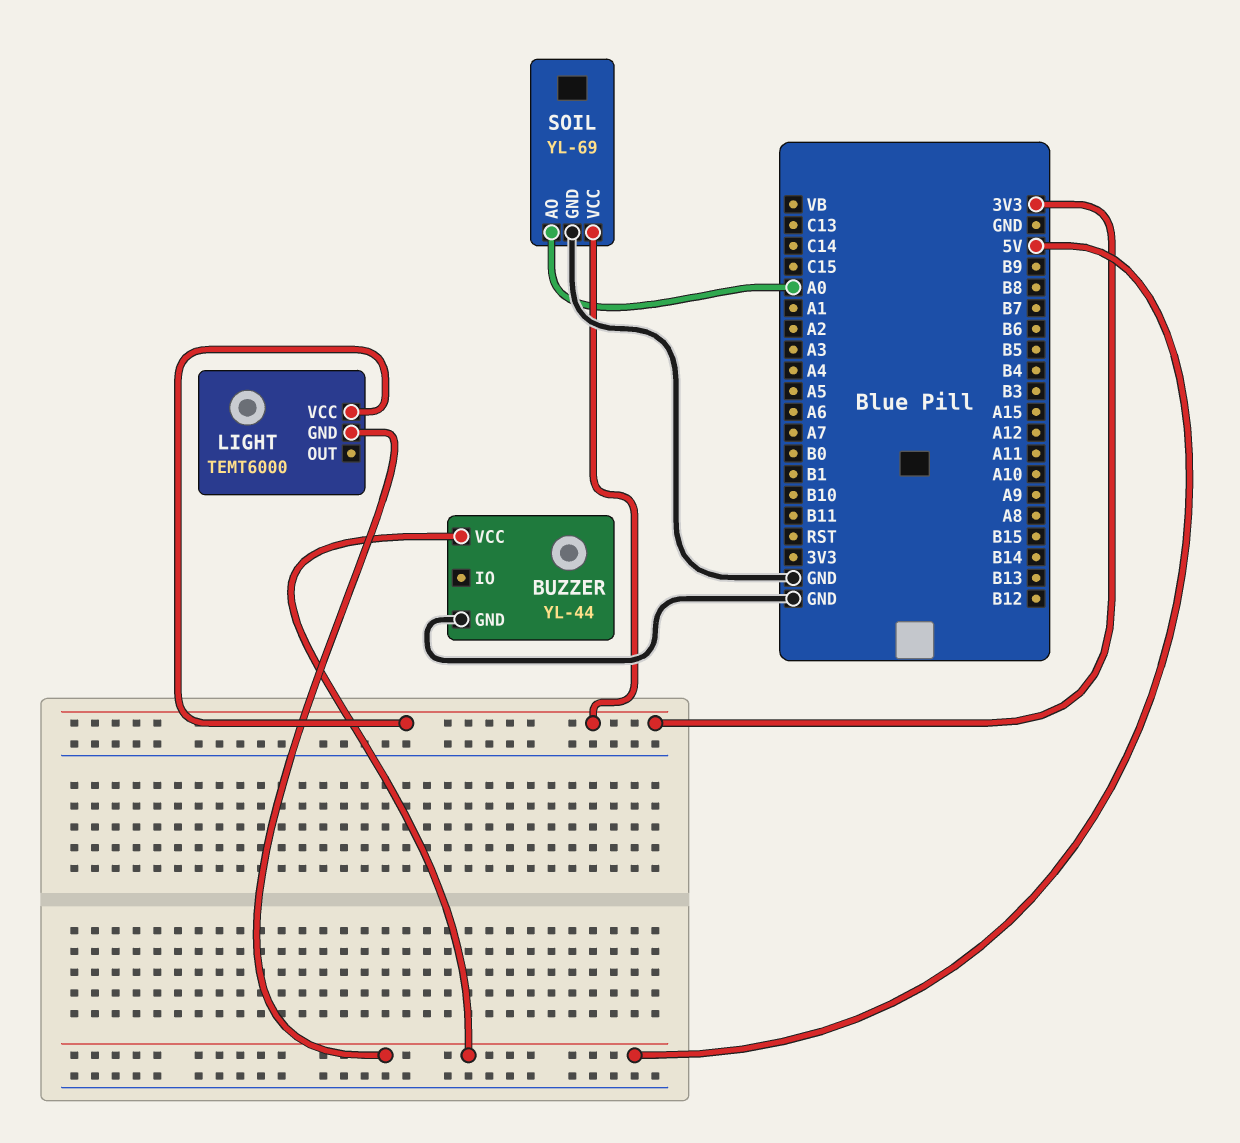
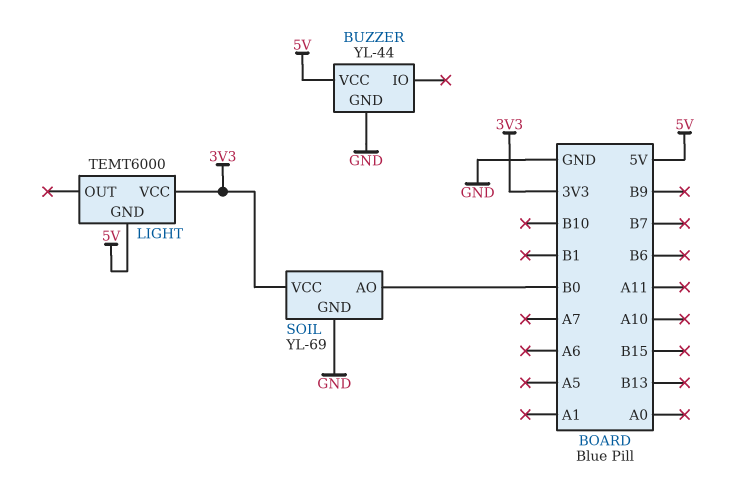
SOIL pin AO: A0 -> B0

